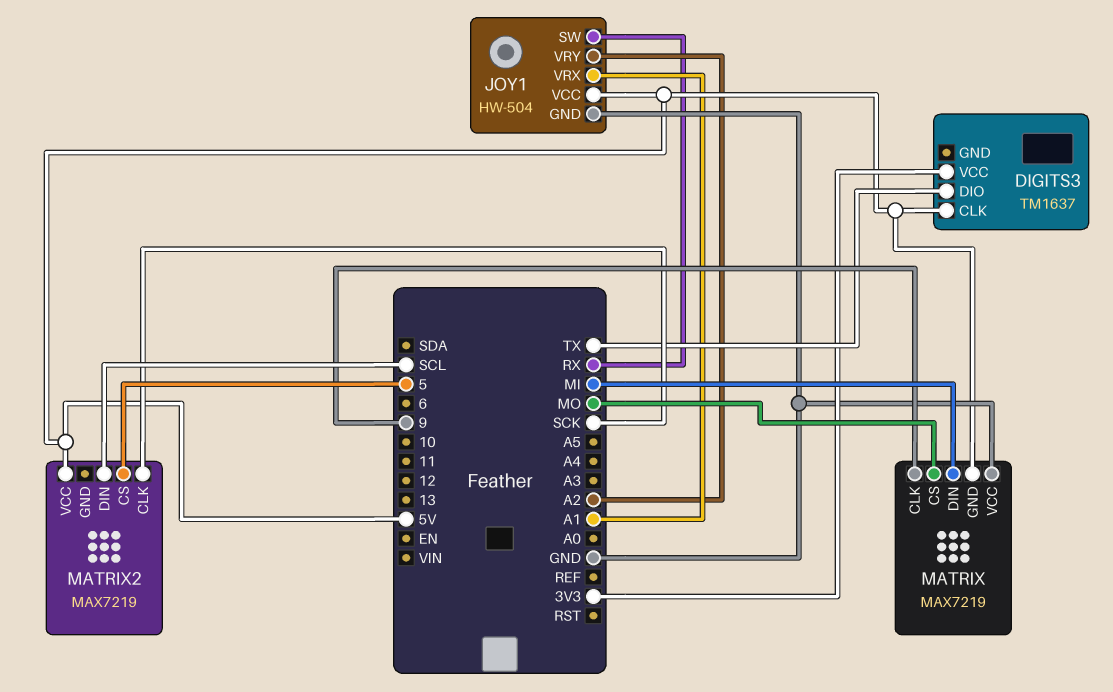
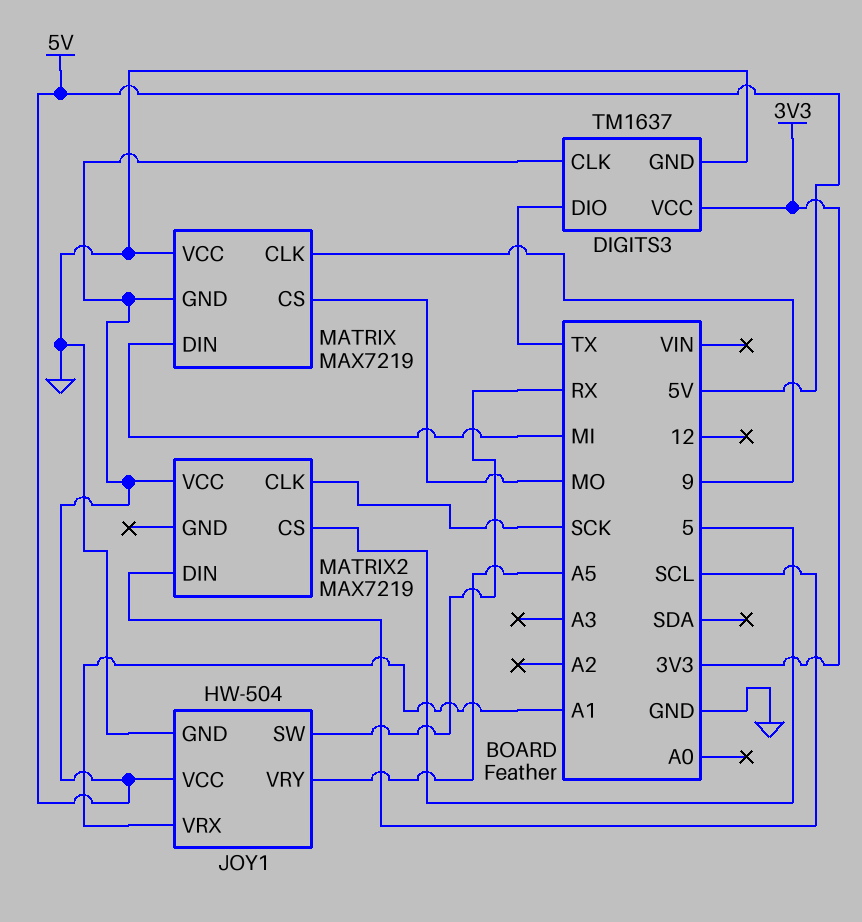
DIGITS3 pin GND: none -> GND
JOY1 pin VRY: A2 -> A5

